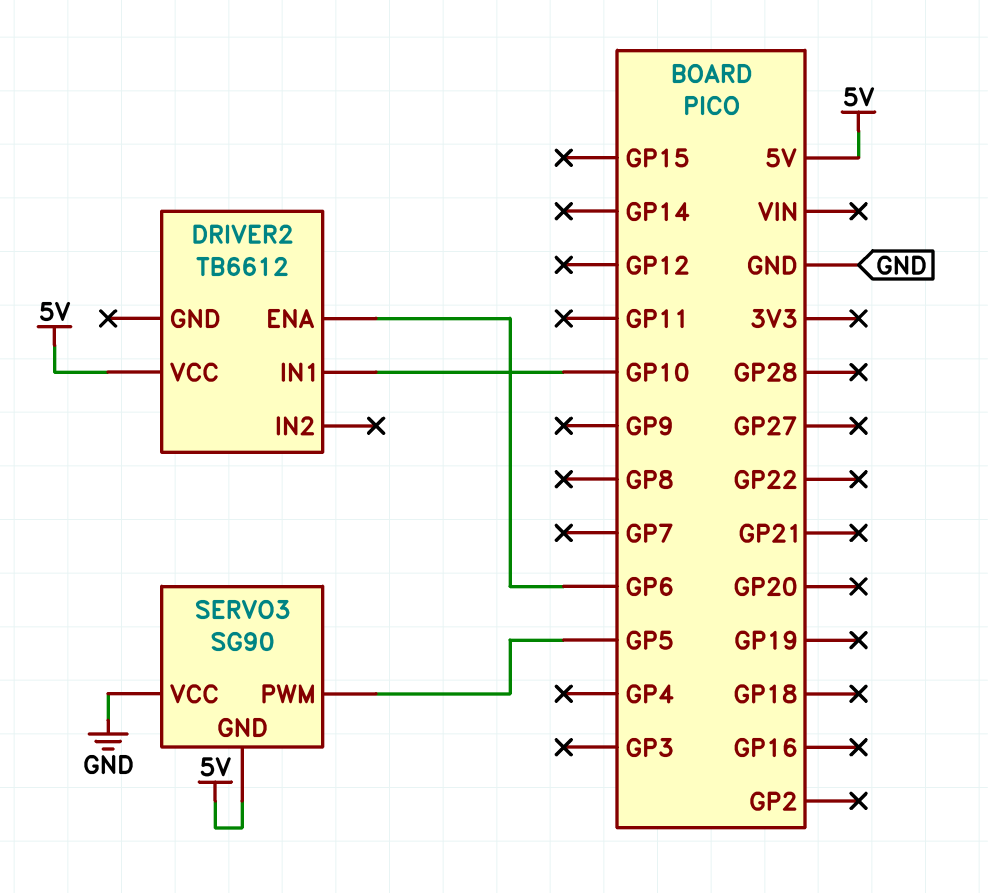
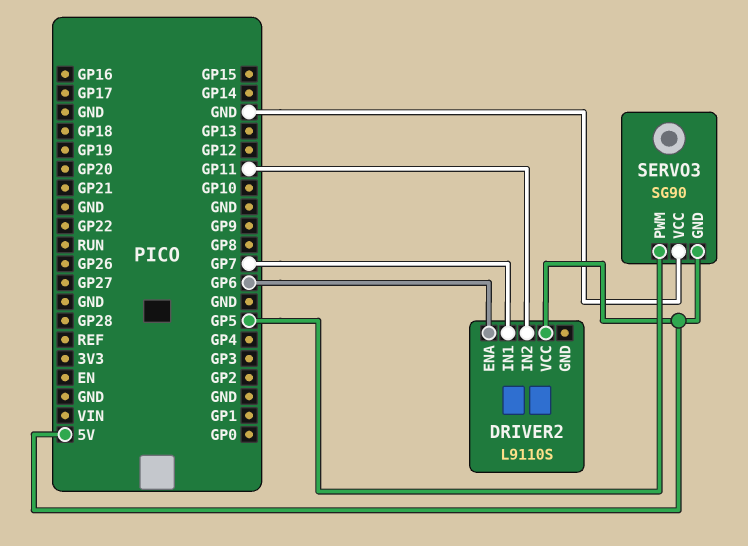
DRIVER2: TB6612 -> L9110S
DRIVER2 pin IN1: GP10 -> GP7
DRIVER2 pin IN2: none -> GP11

